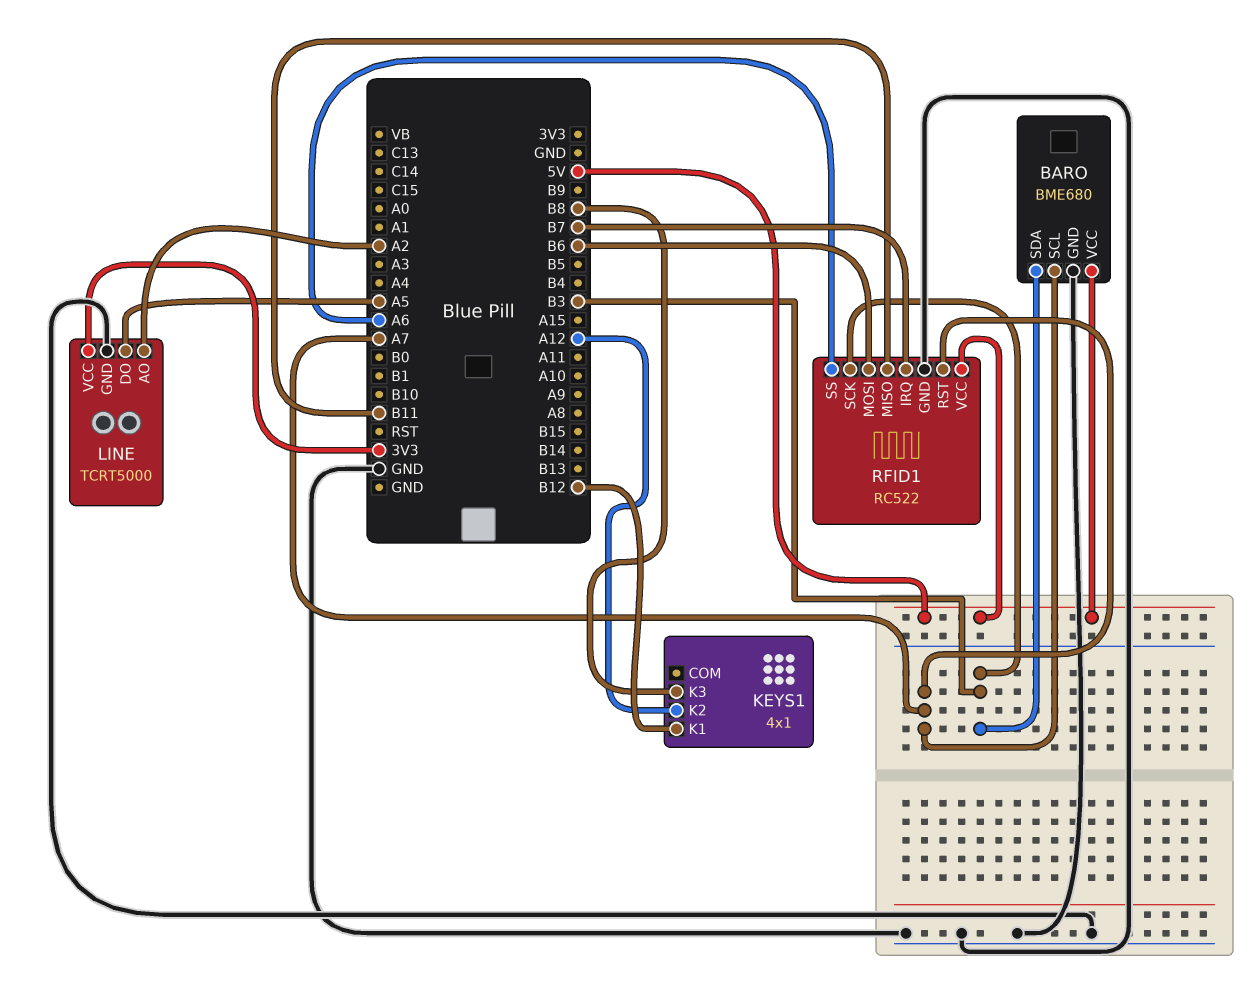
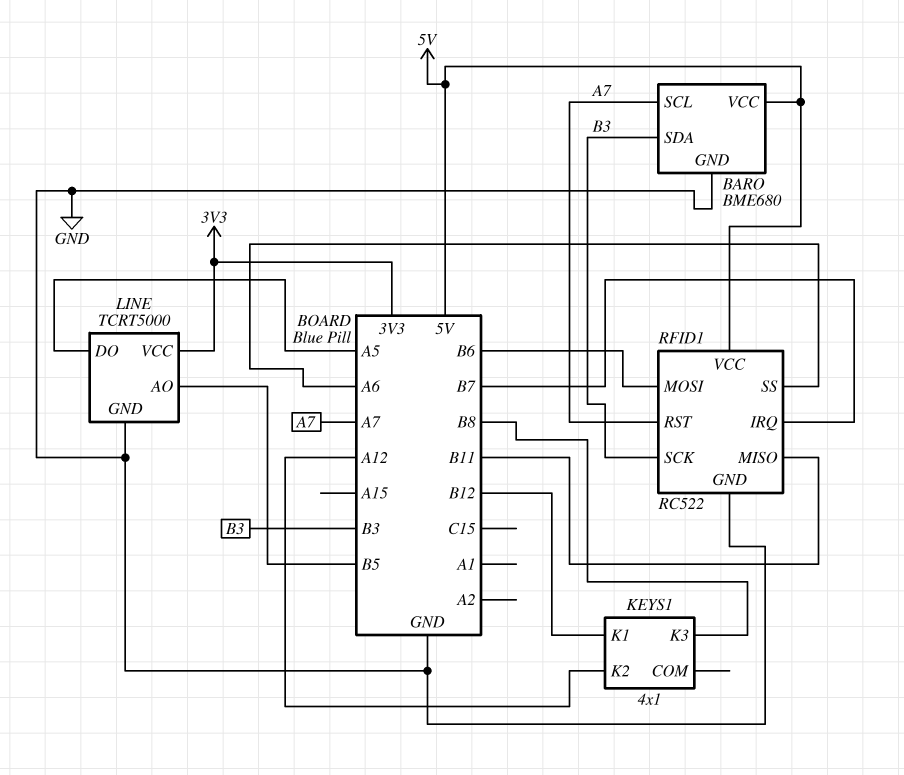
LINE pin AO: A2 -> B5

